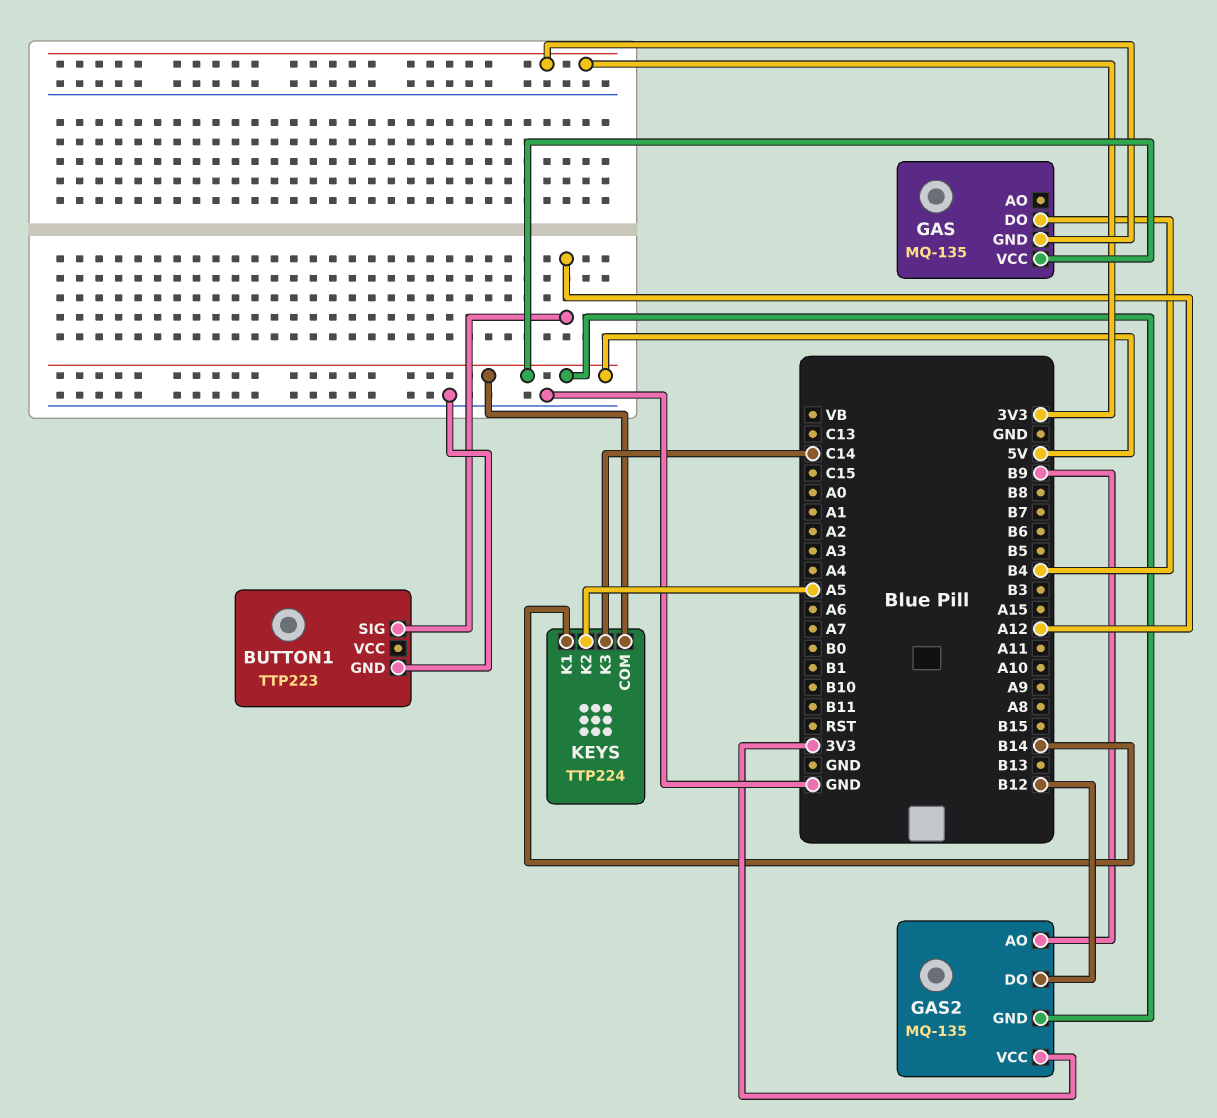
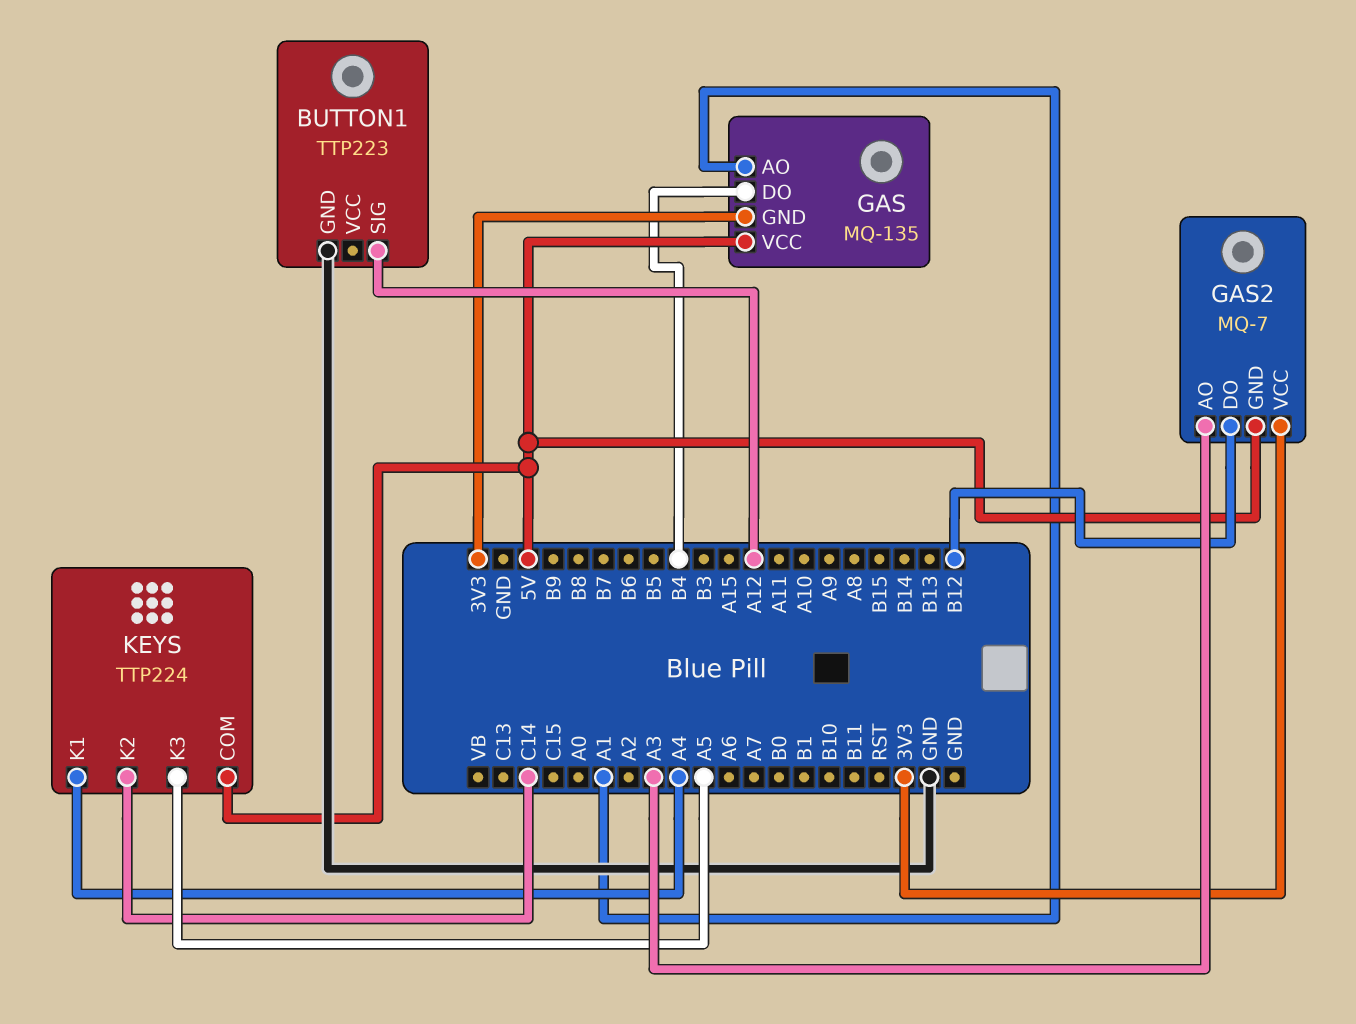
GAS pin AO: none -> A1
GAS2: MQ-135 -> MQ-7
GAS2 pin AO: B9 -> A3
KEYS pin K1: B14 -> A4
KEYS pin K2: A5 -> C14
KEYS pin K3: C14 -> A5

